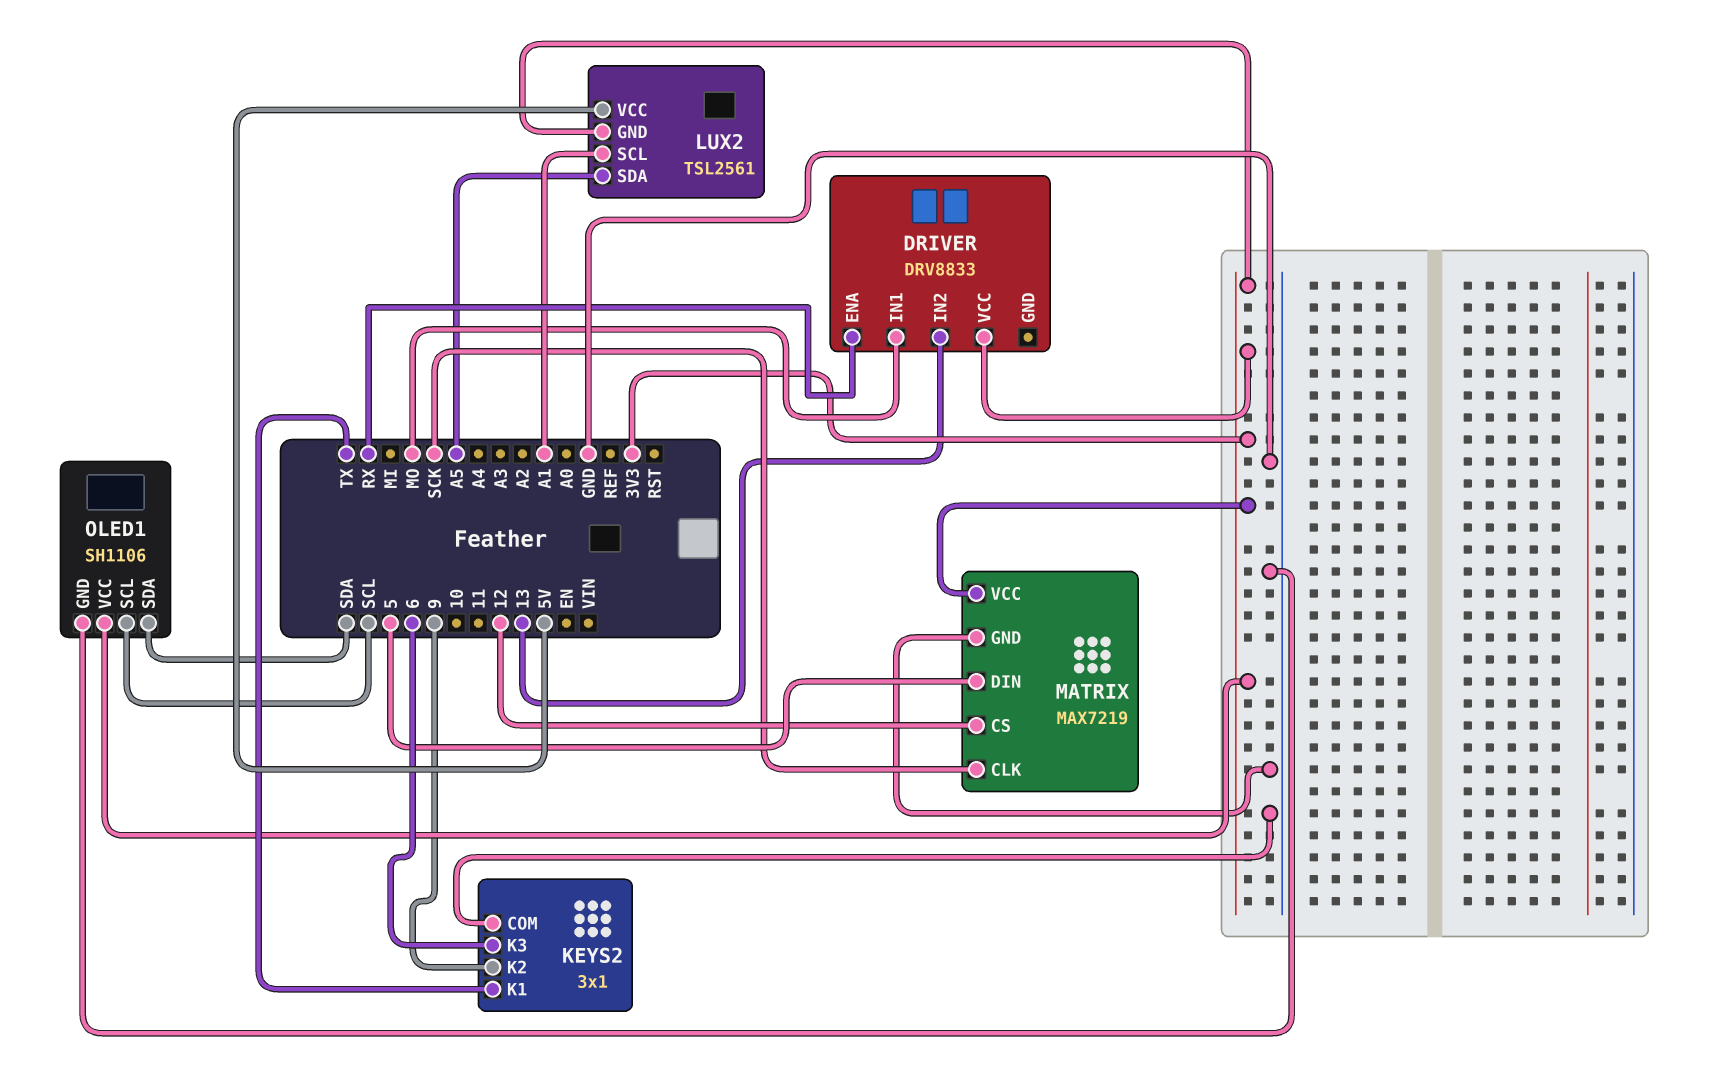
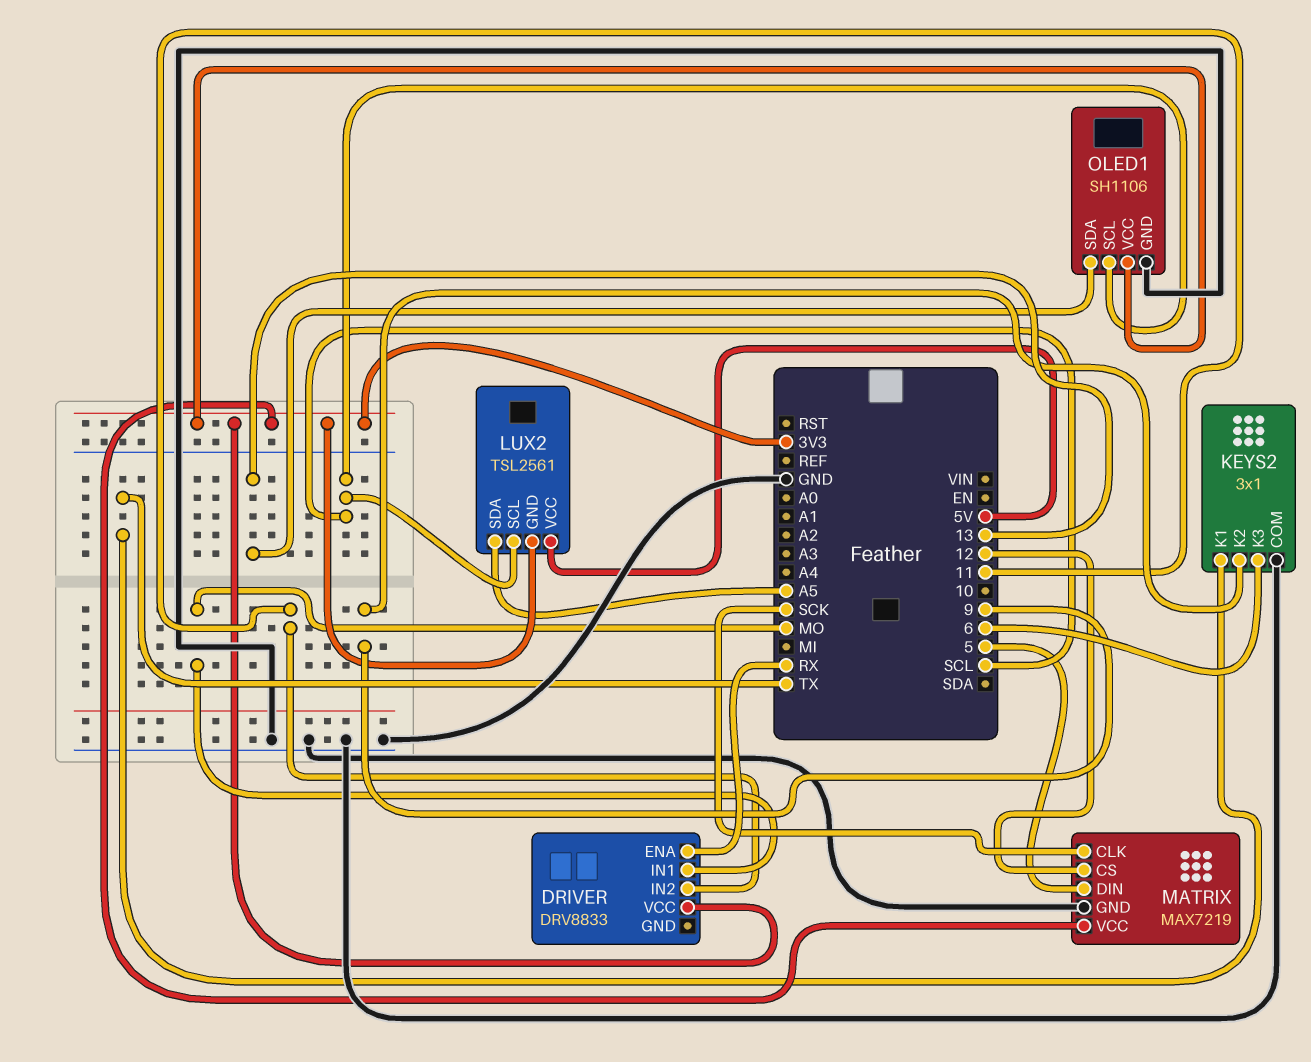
DRIVER pin IN2: 13 -> 11
LUX2 pin SCL: A1 -> SCL
OLED1 pin SDA: SDA -> 13

